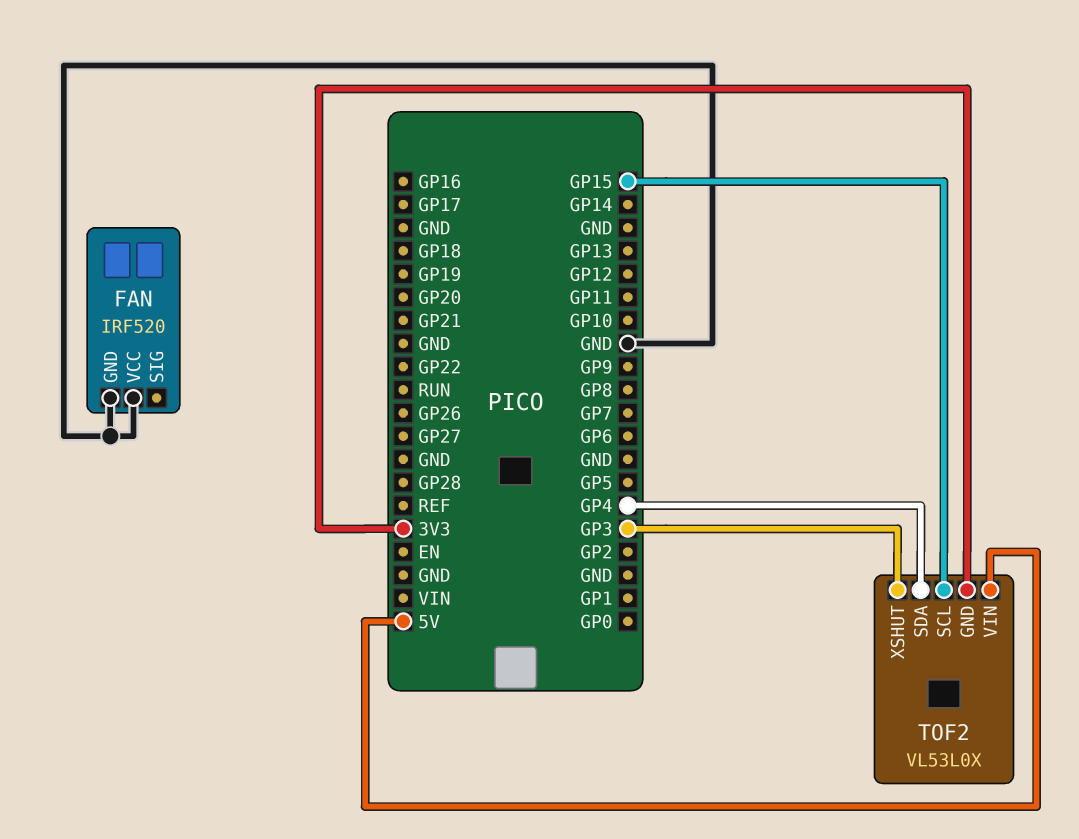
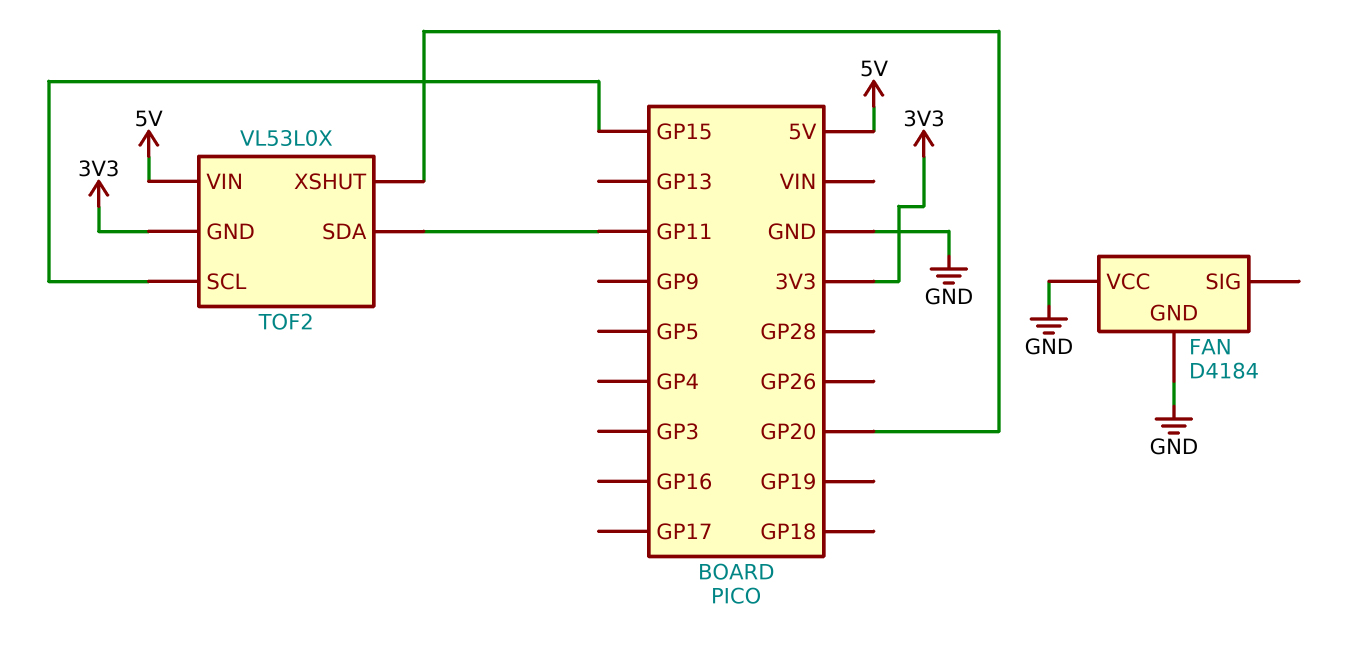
FAN: IRF520 -> D4184
TOF2 pin SDA: GP4 -> GP11
TOF2 pin XSHUT: GP3 -> GP20

